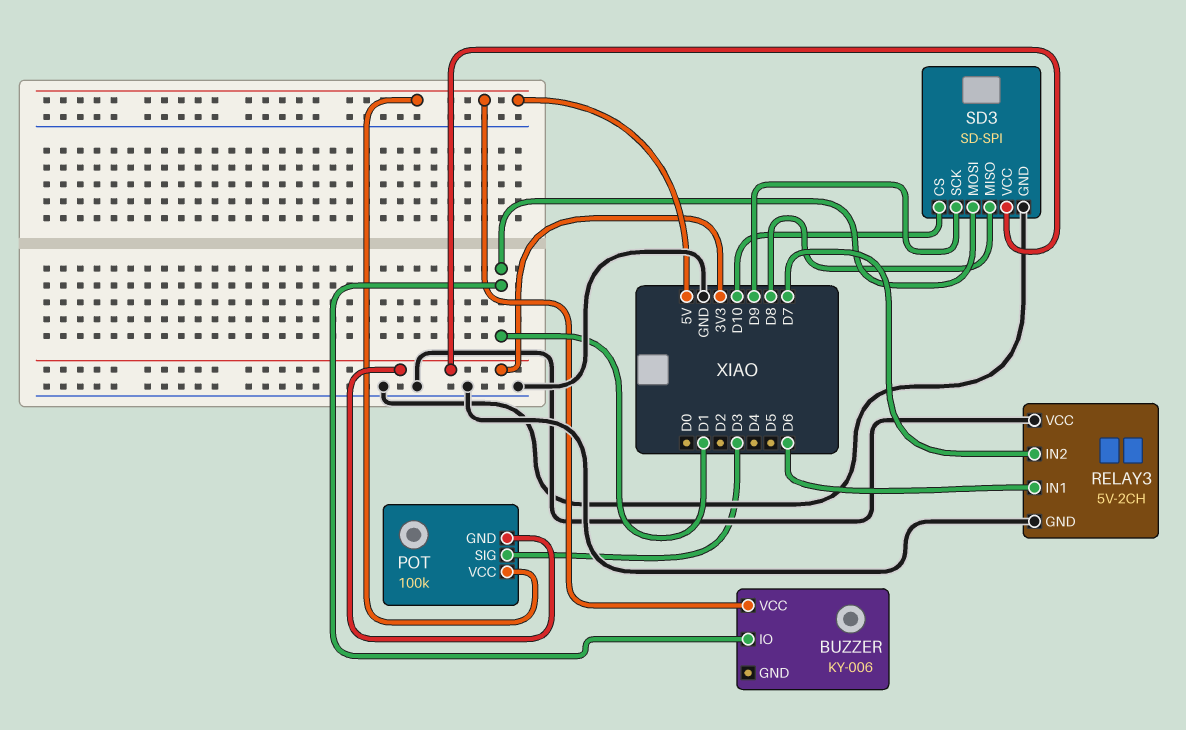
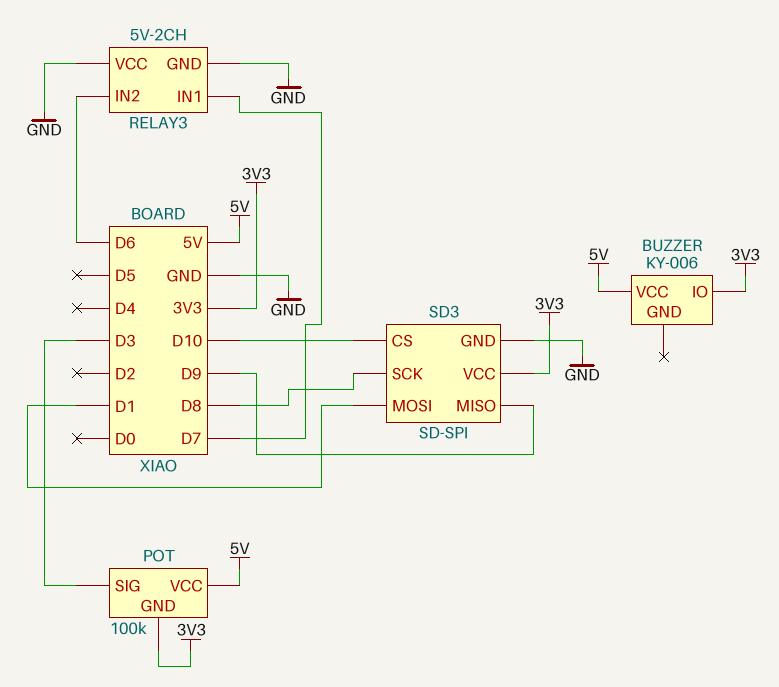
BUZZER pin IO: D1 -> 3V3
RELAY3 pin IN1: D6 -> D7
RELAY3 pin IN2: D7 -> D6
SD3 pin MISO: D8 -> D9
SD3 pin SCK: D9 -> D8

